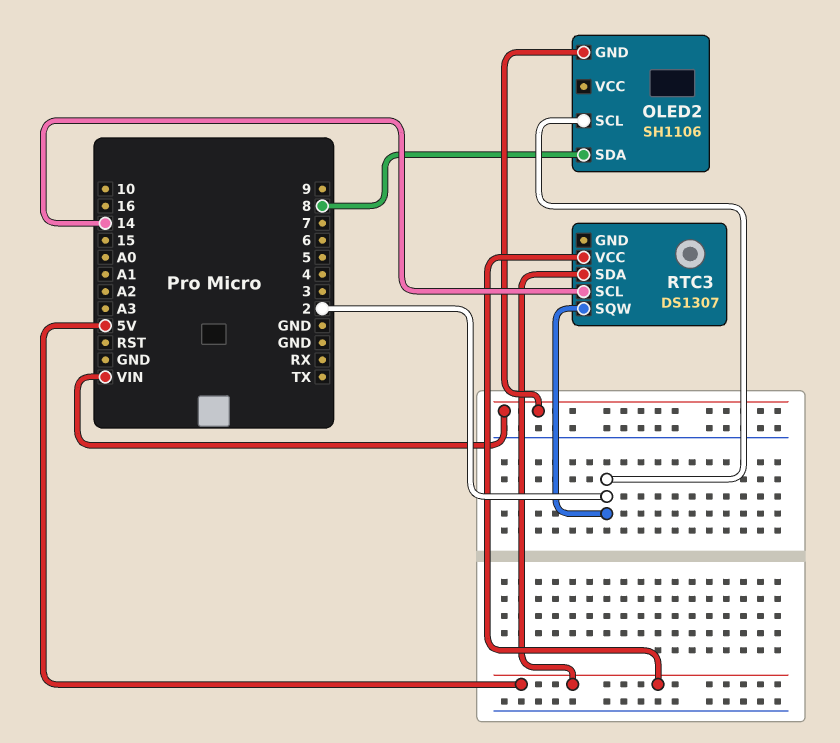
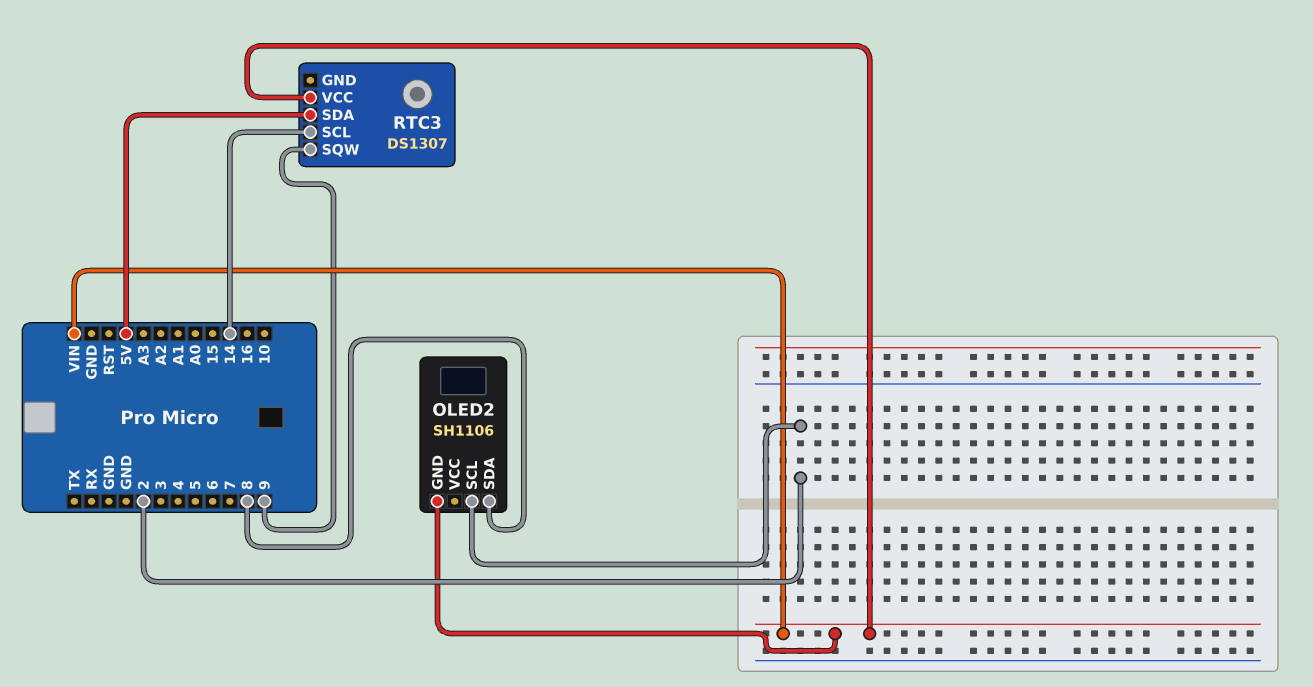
RTC3 pin SQW: 2 -> 9
RTC3 pin VCC: 5V -> VIN

